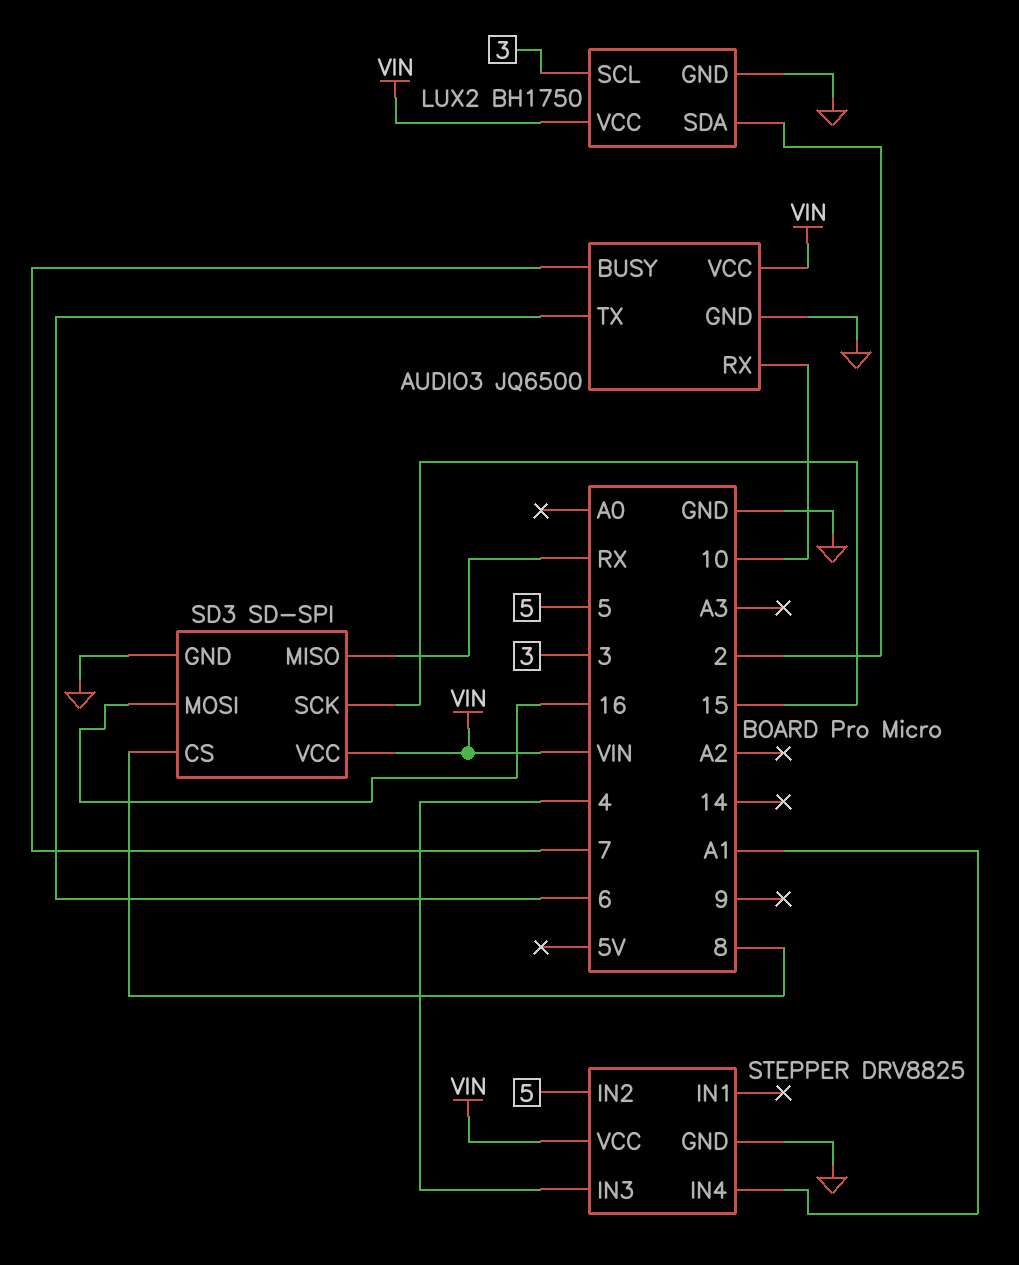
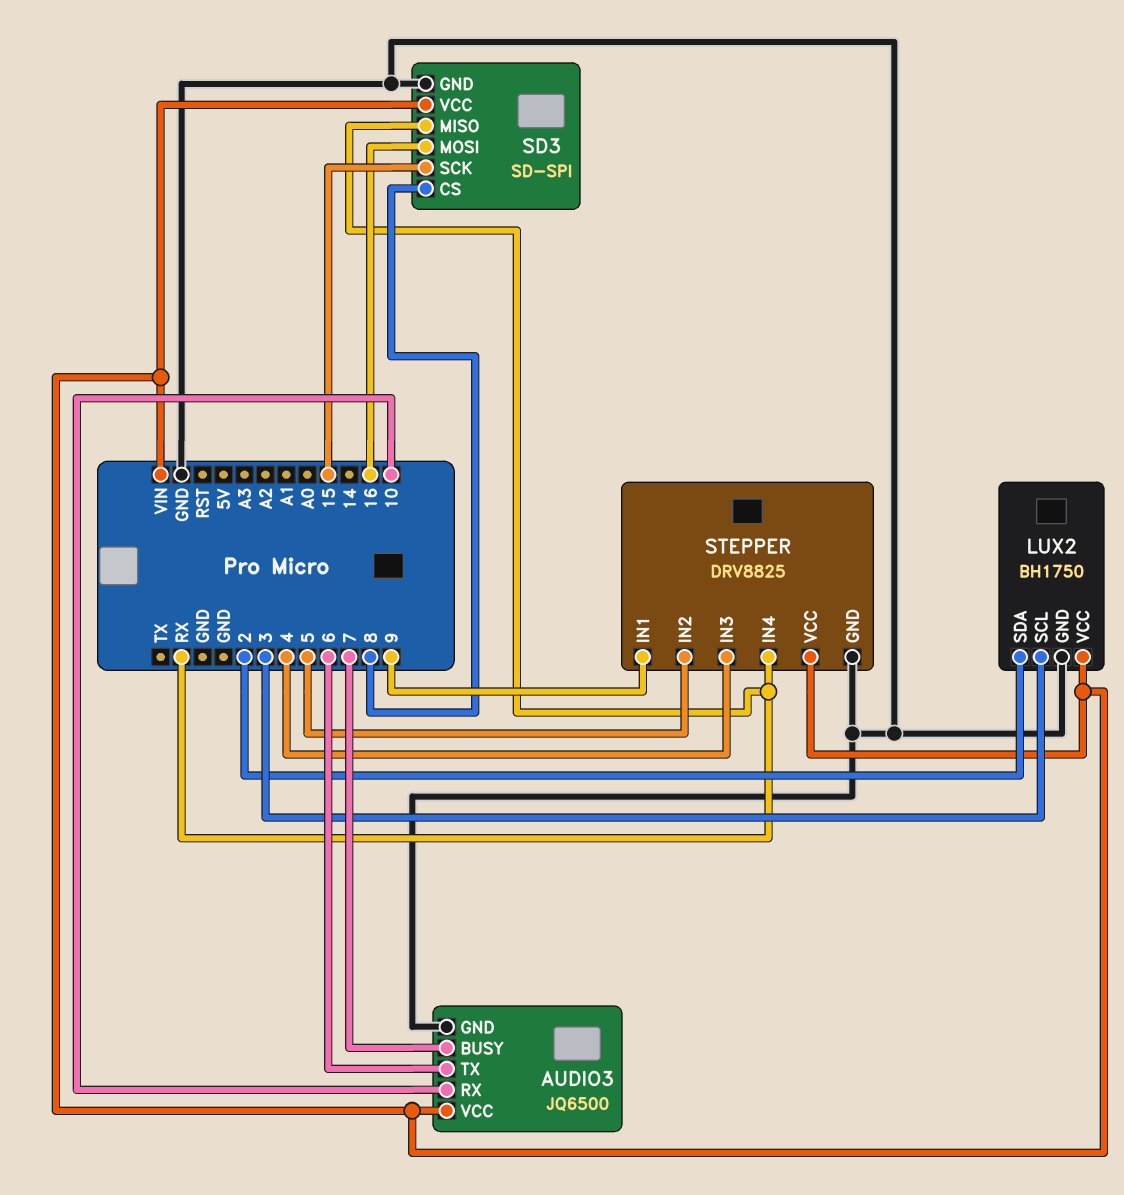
STEPPER pin IN1: none -> 9
STEPPER pin IN4: A1 -> RX

